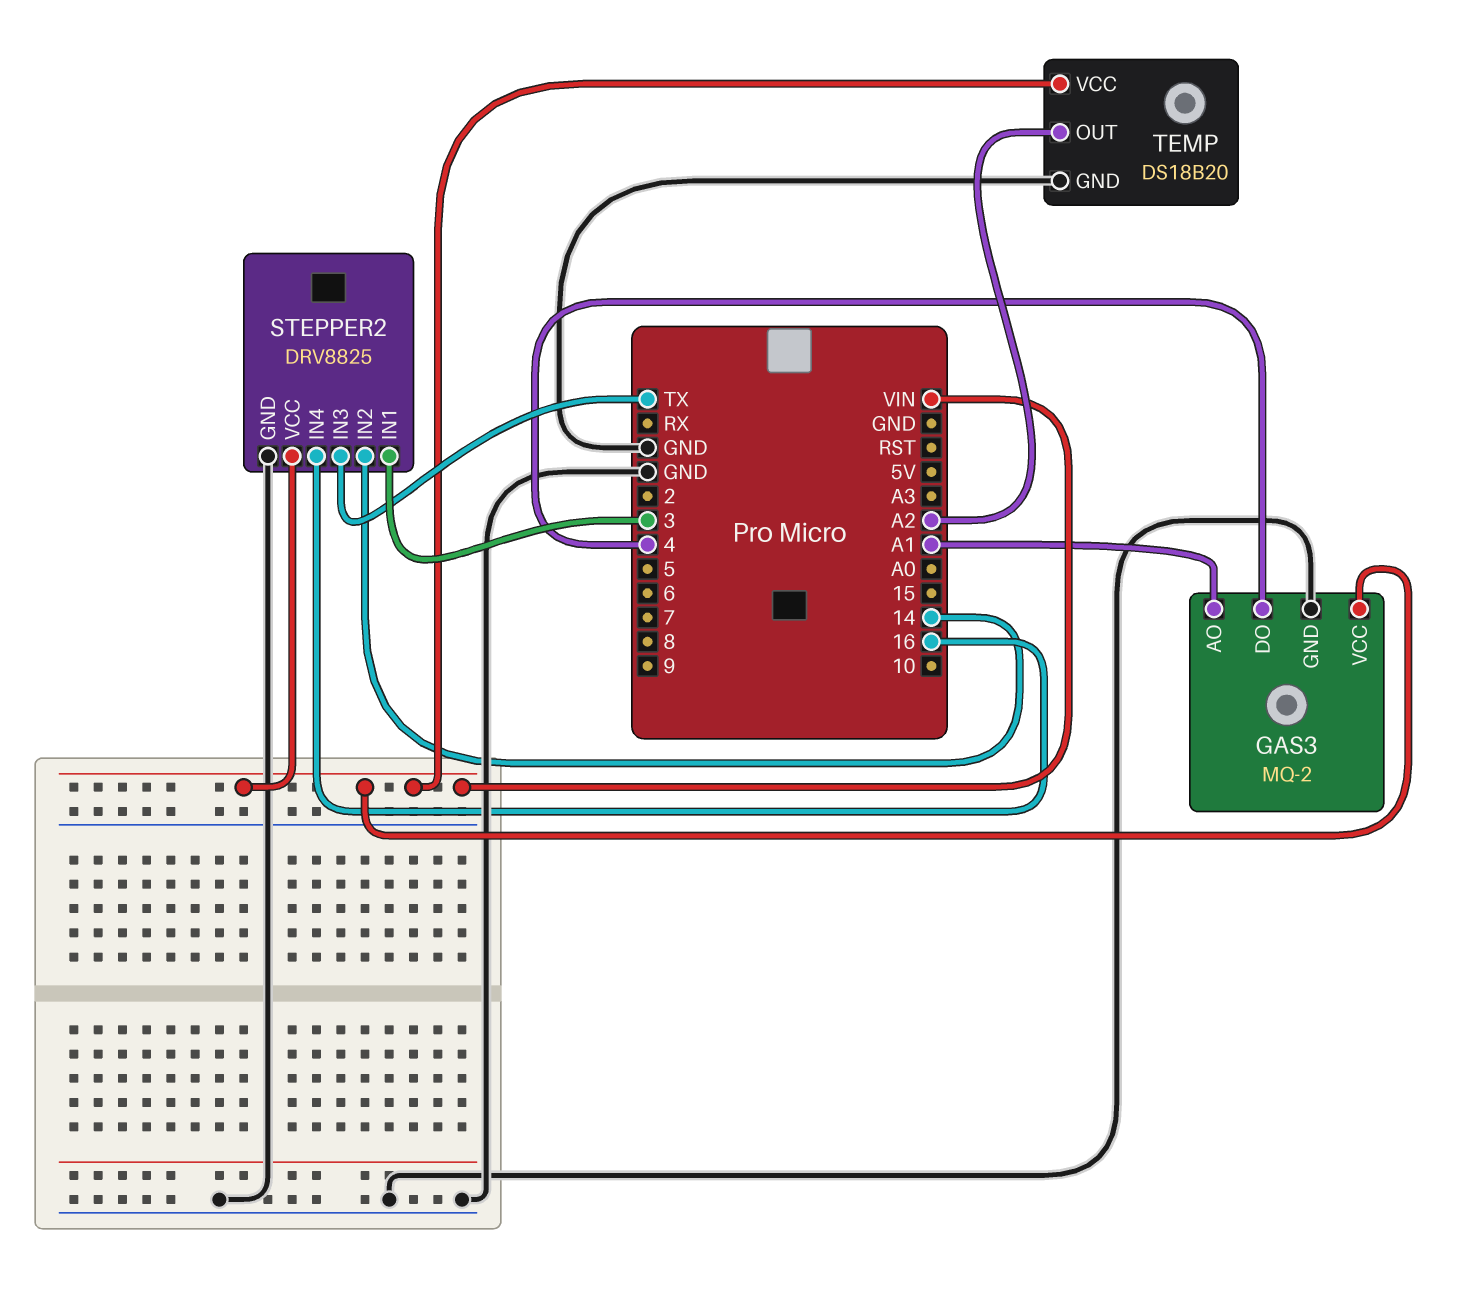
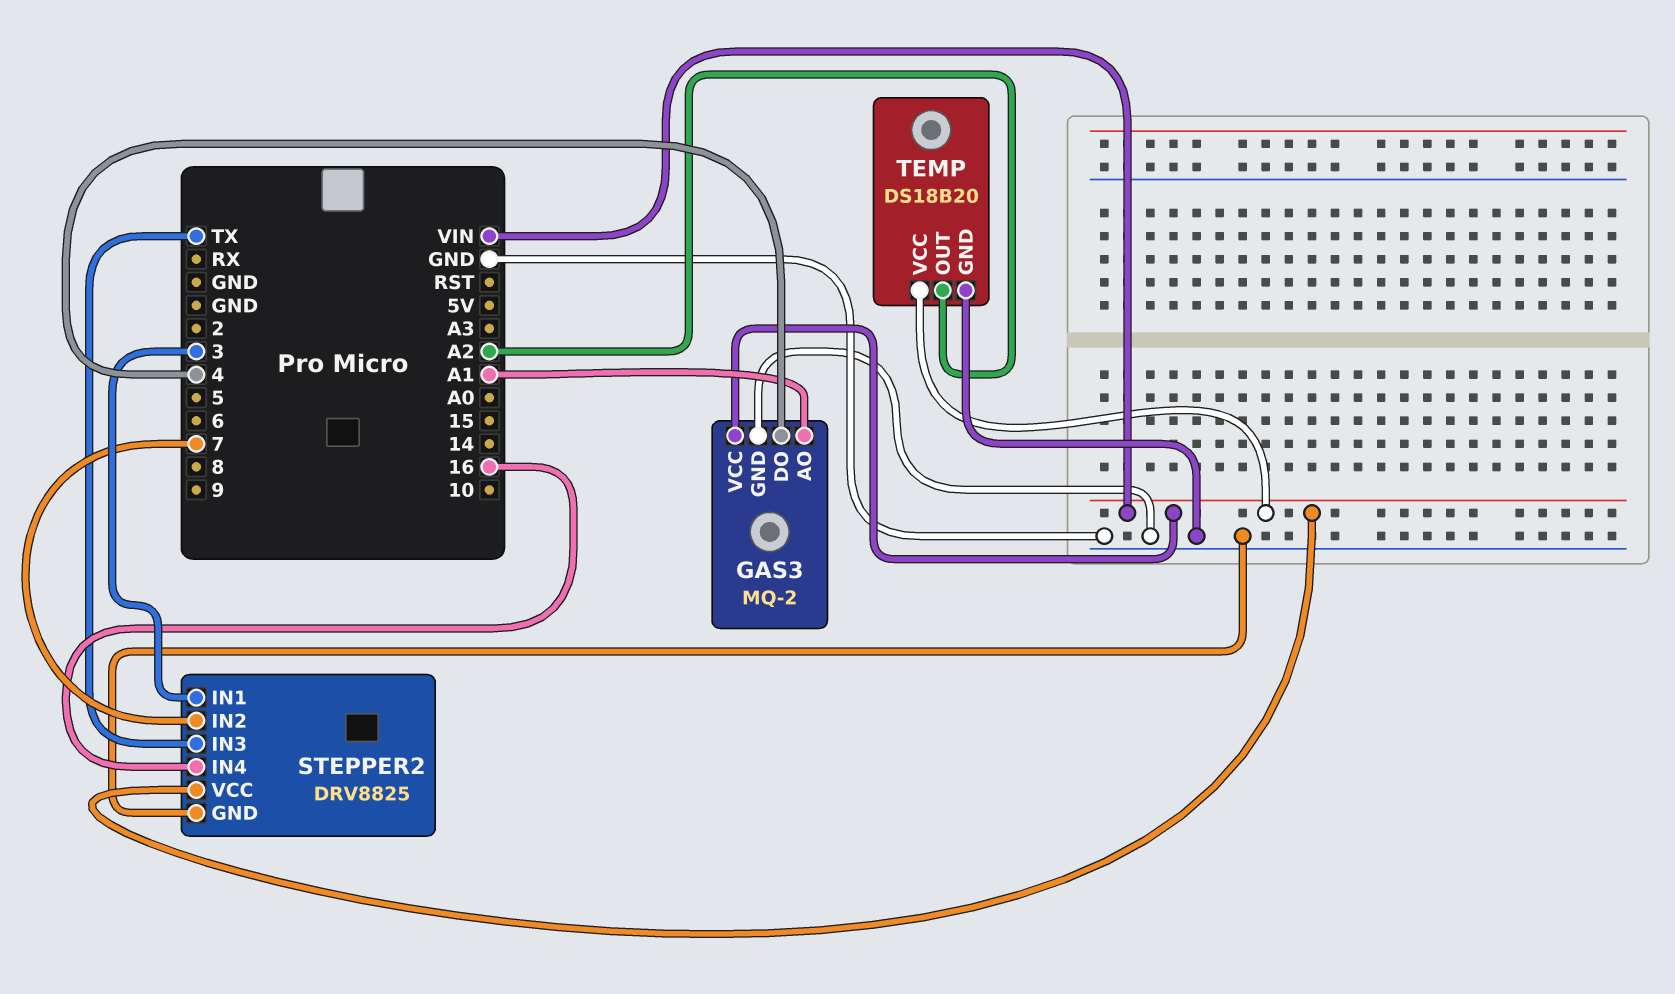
STEPPER2 pin IN2: 14 -> 7

